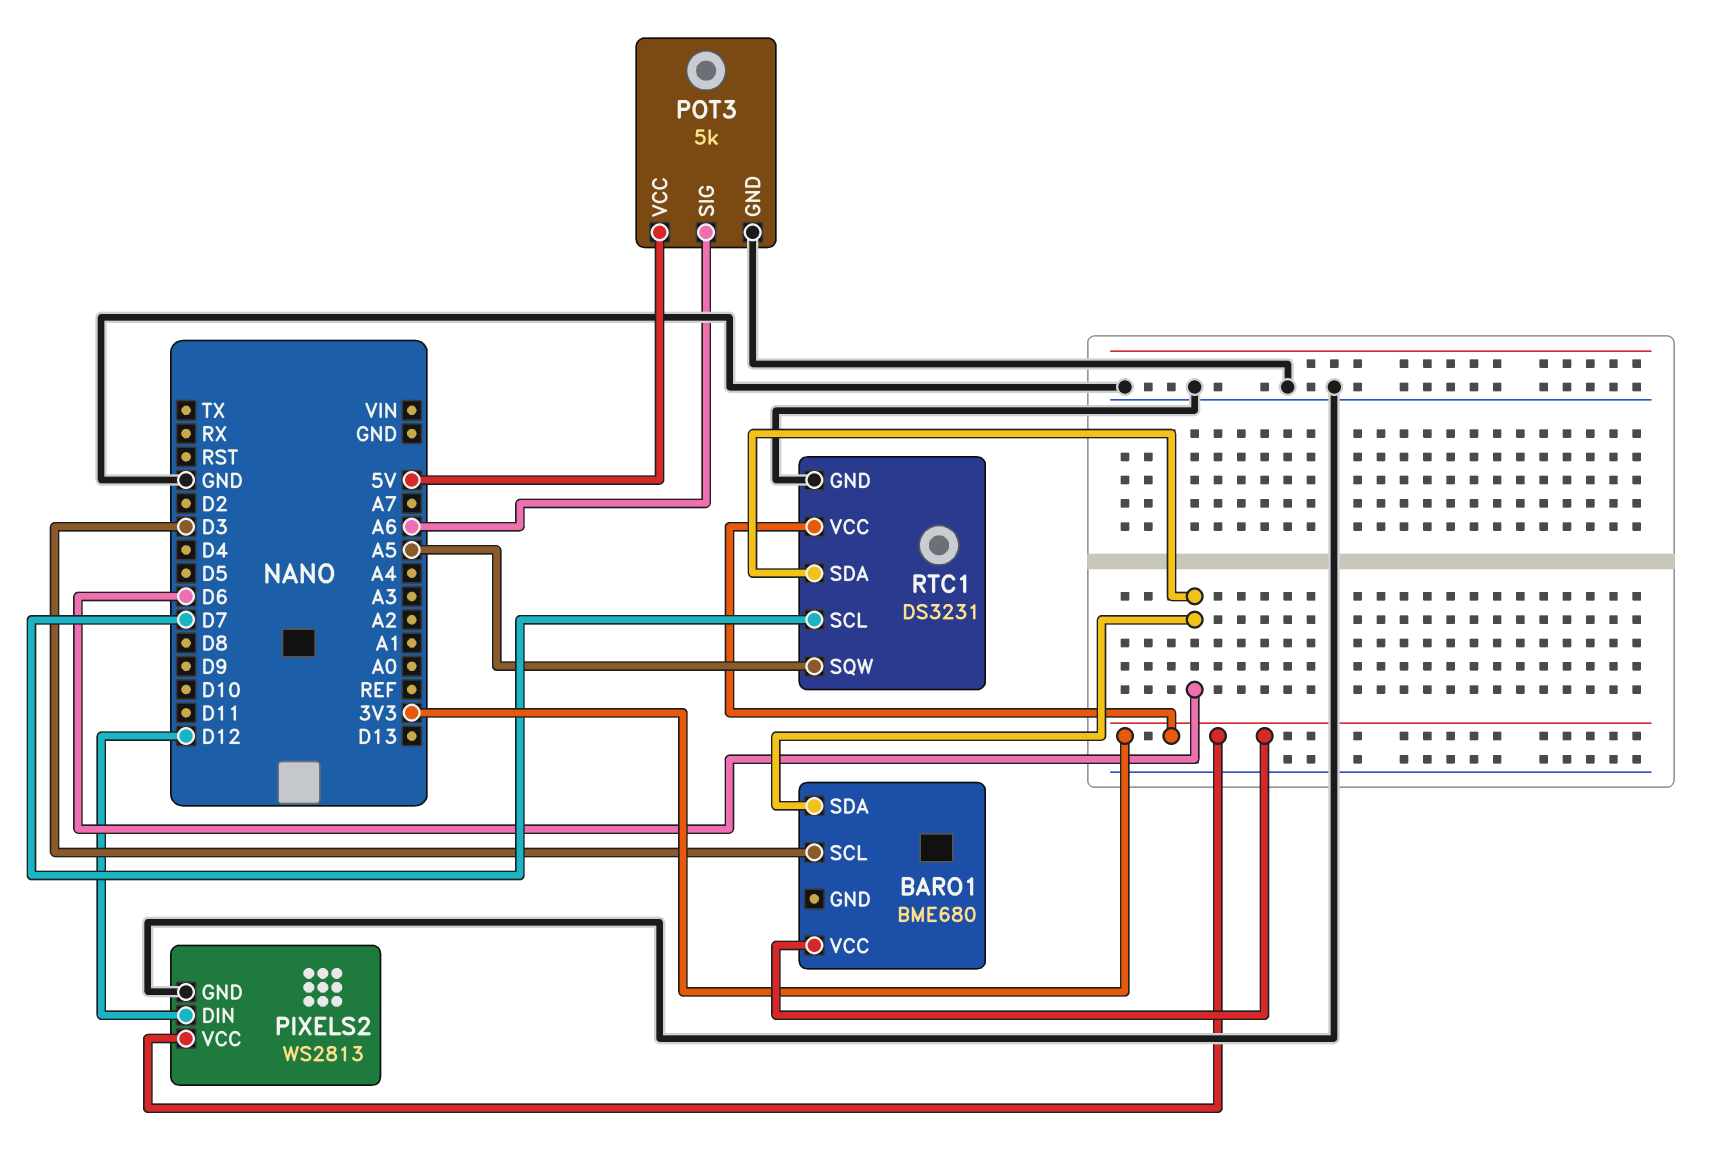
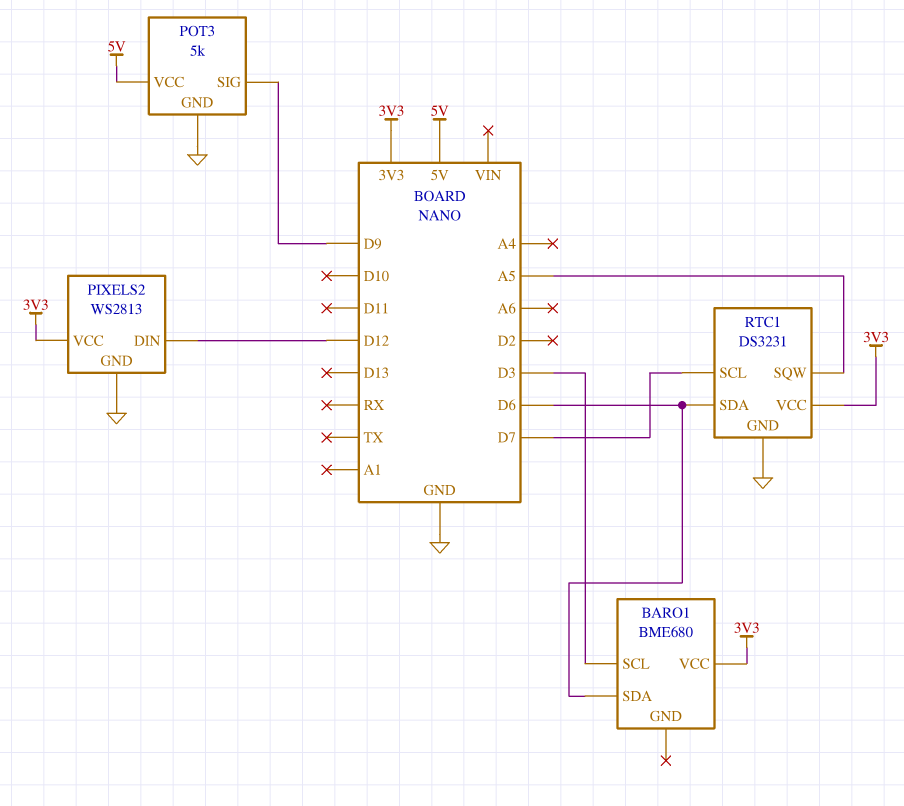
POT3 pin SIG: A6 -> D9

